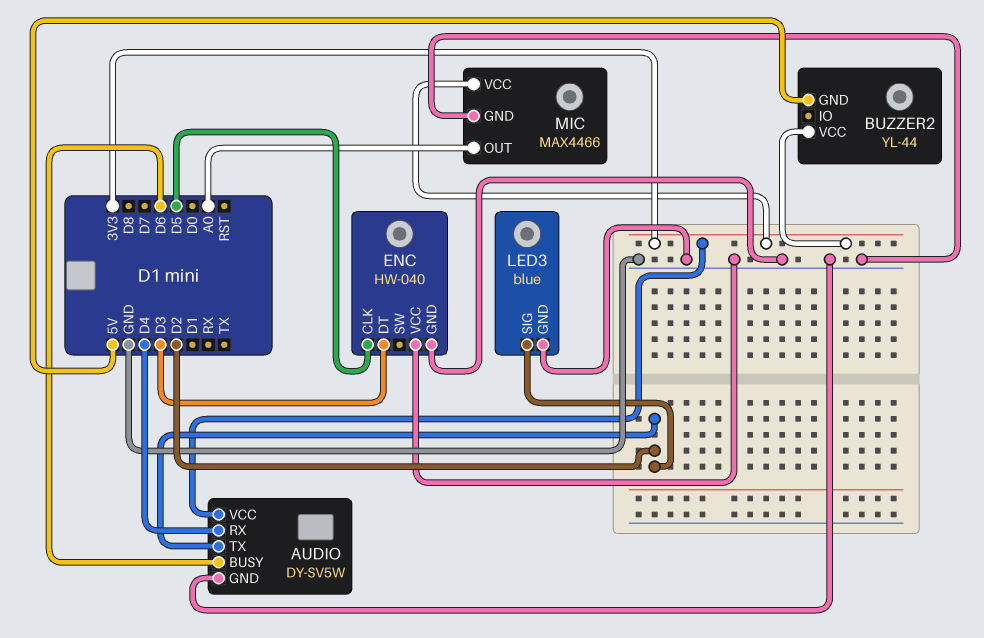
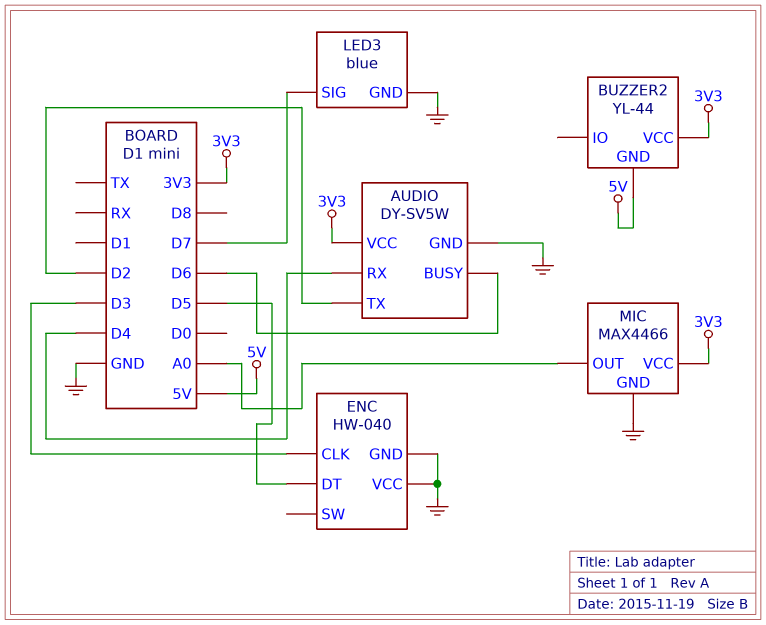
ENC pin CLK: D5 -> D3
ENC pin DT: D3 -> D5
LED3 pin SIG: D2 -> D7

